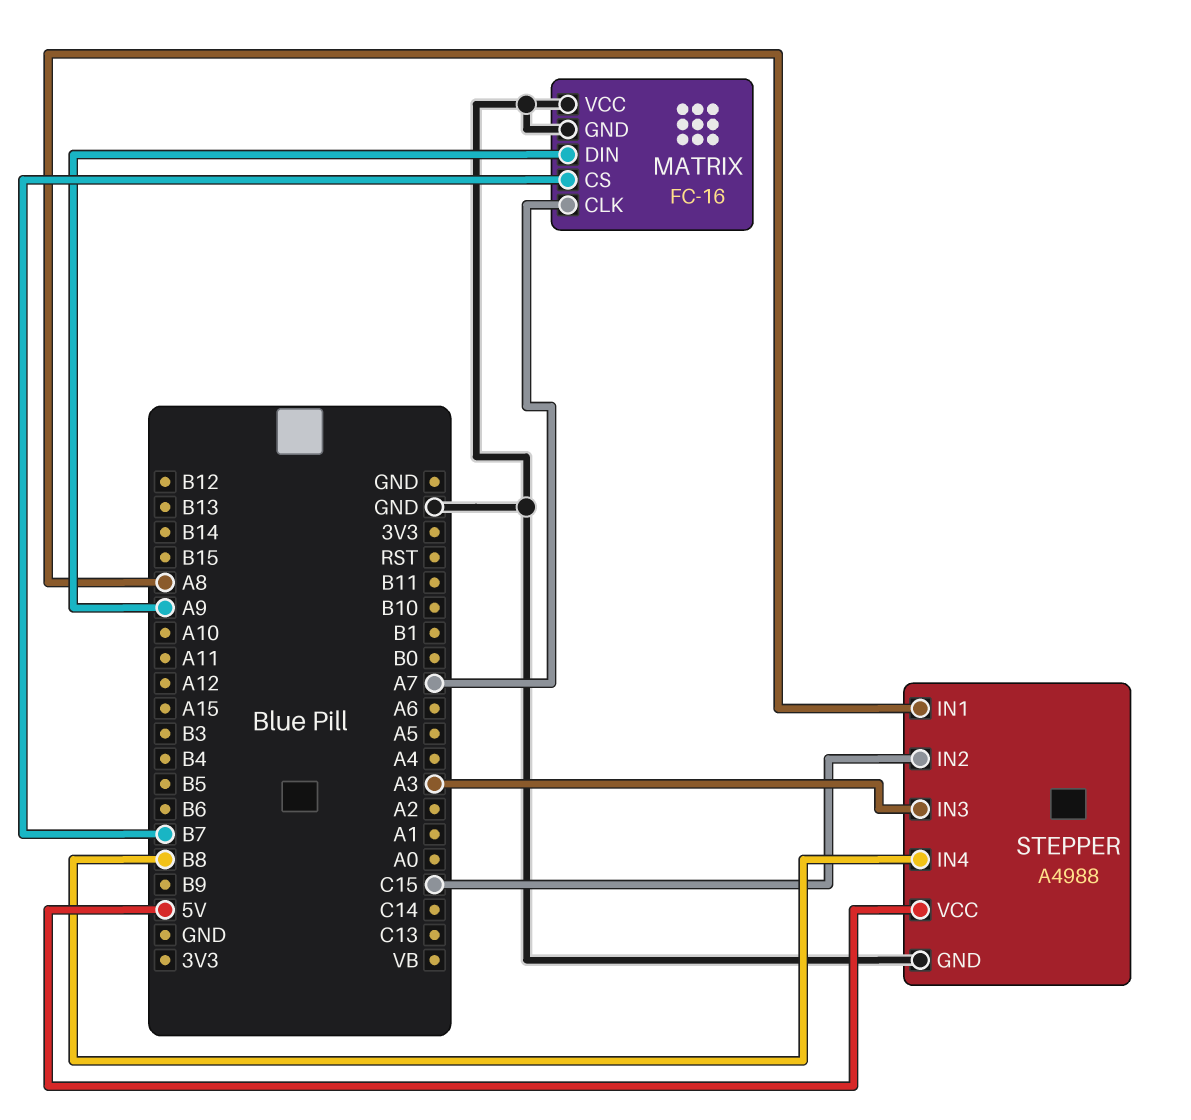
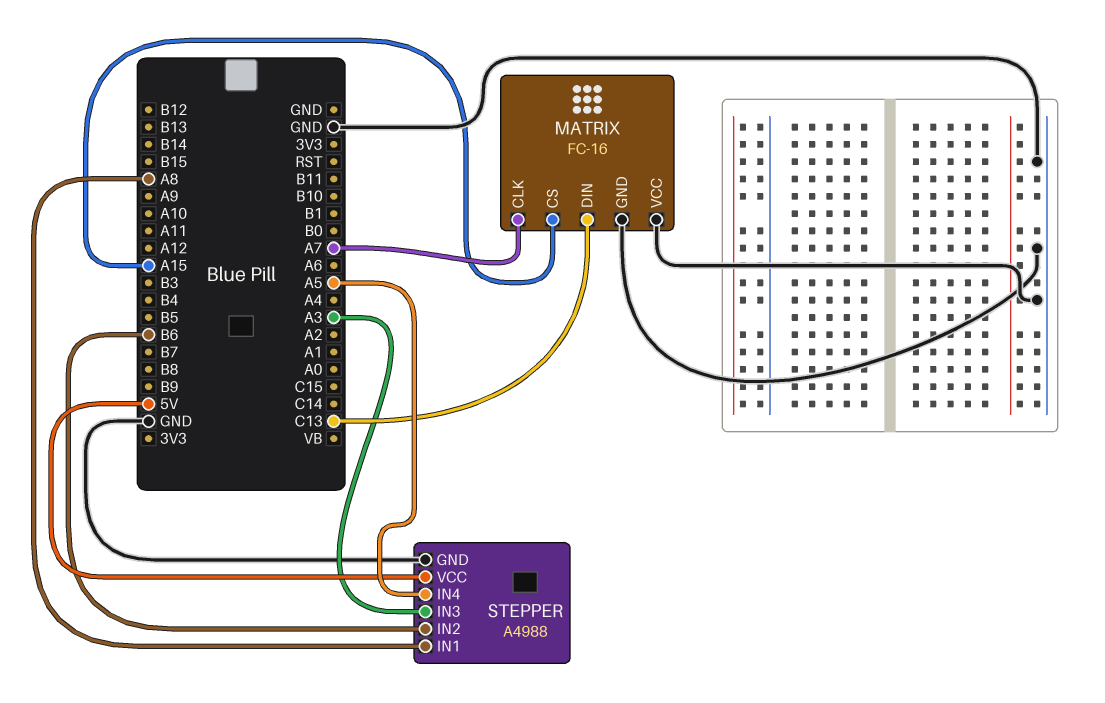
MATRIX pin CS: B7 -> A15
MATRIX pin DIN: A9 -> C13
STEPPER pin IN2: C15 -> B6
STEPPER pin IN4: B8 -> A5

